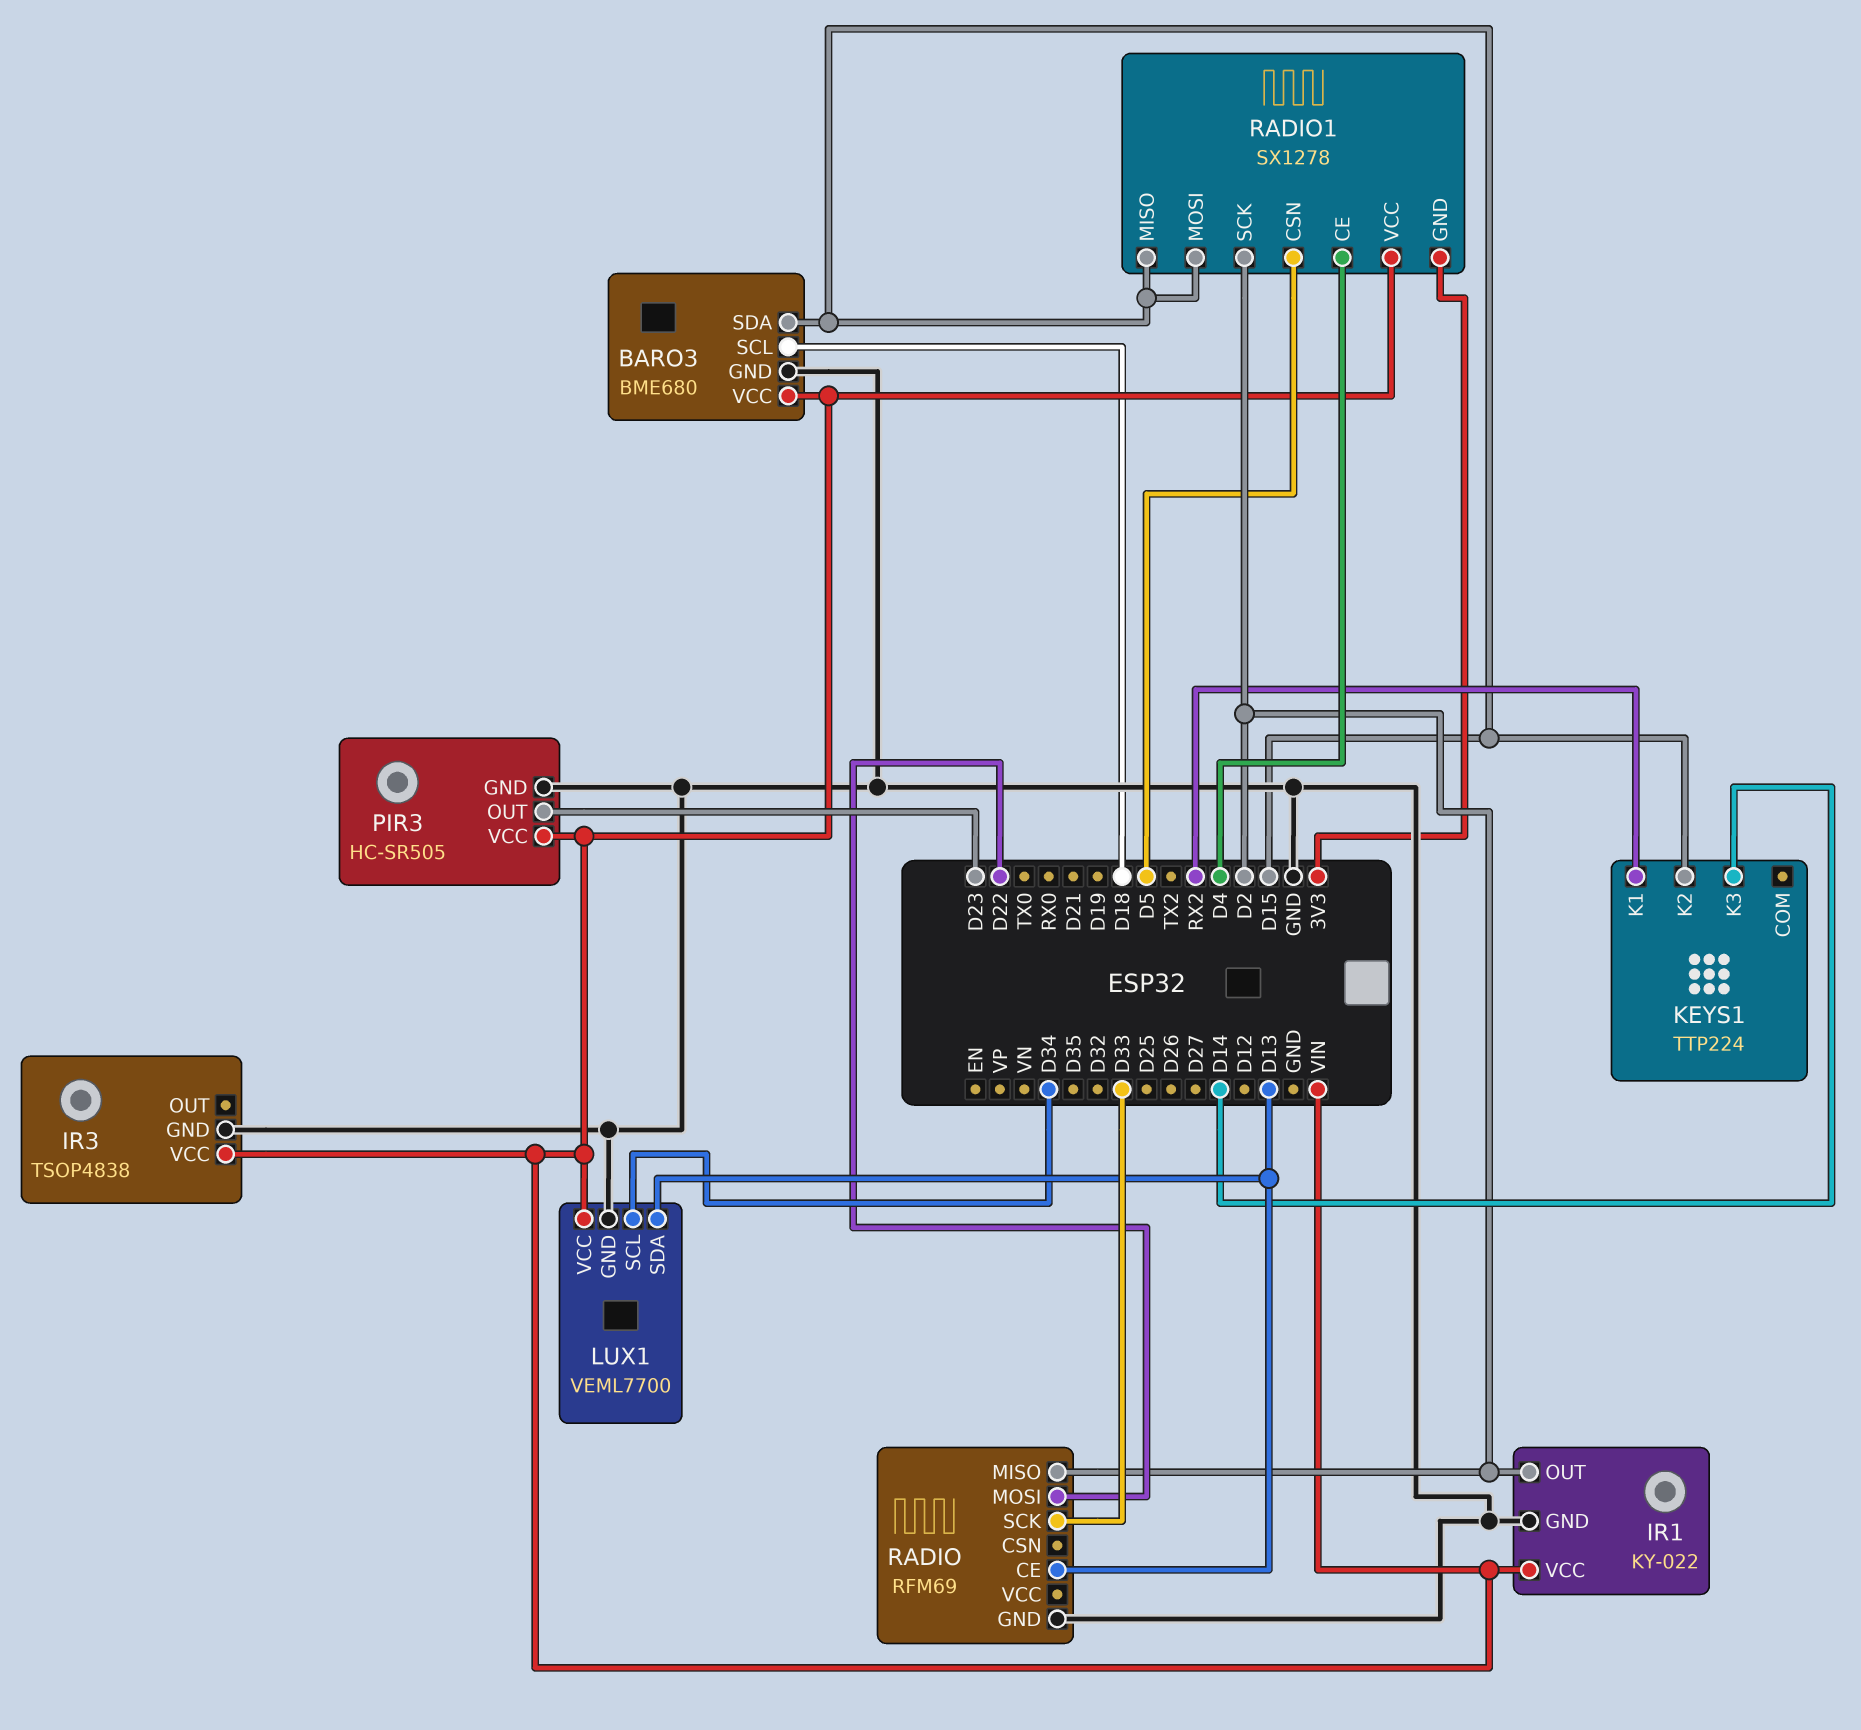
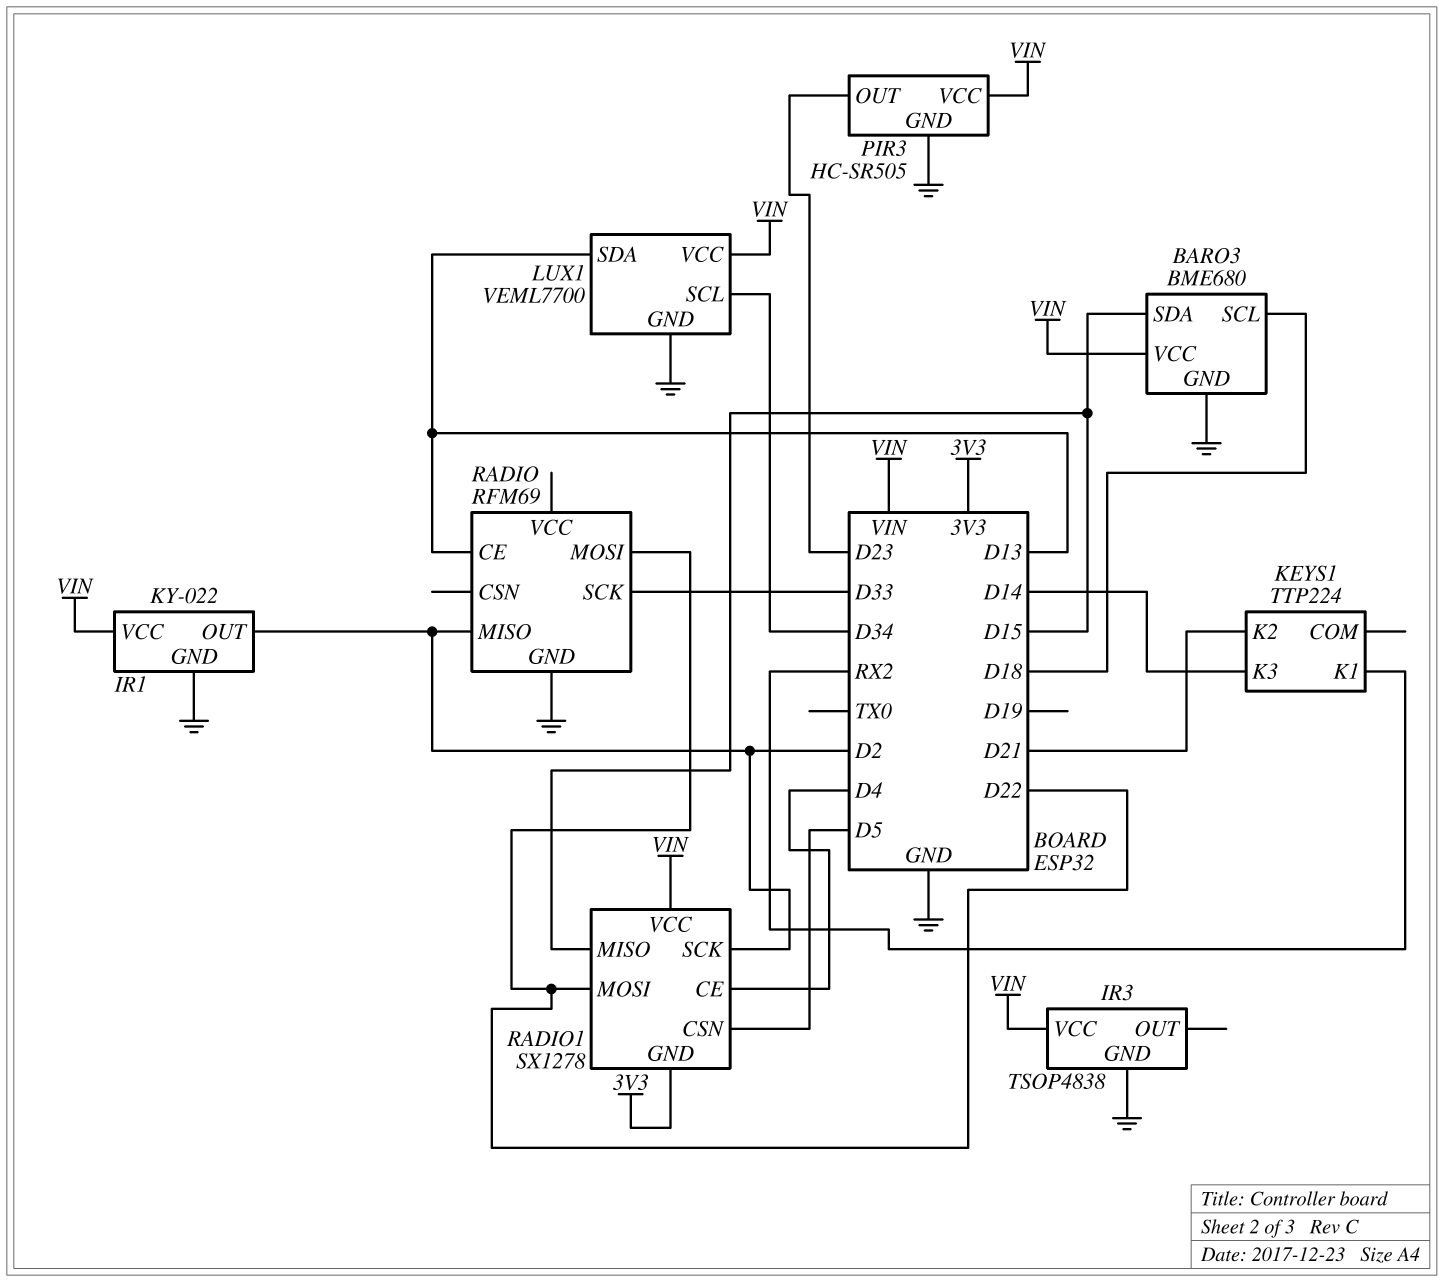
KEYS1 pin K2: D15 -> D21
RADIO1 pin MOSI: D15 -> D22

